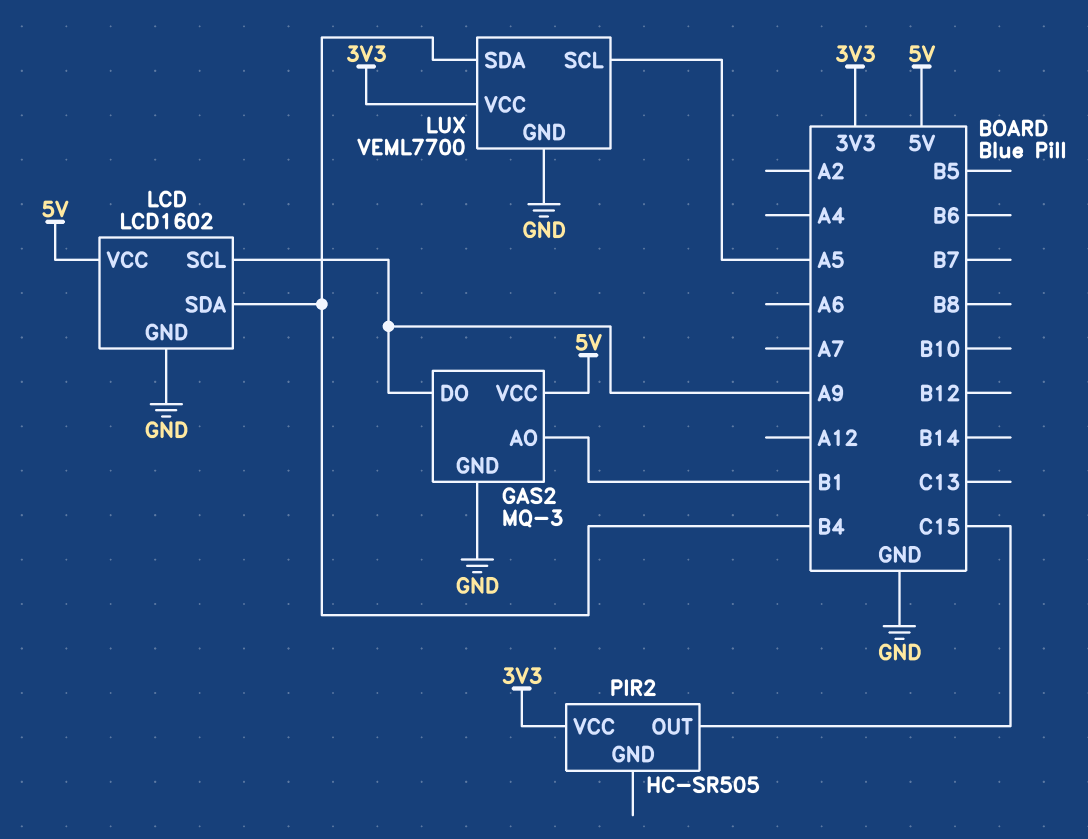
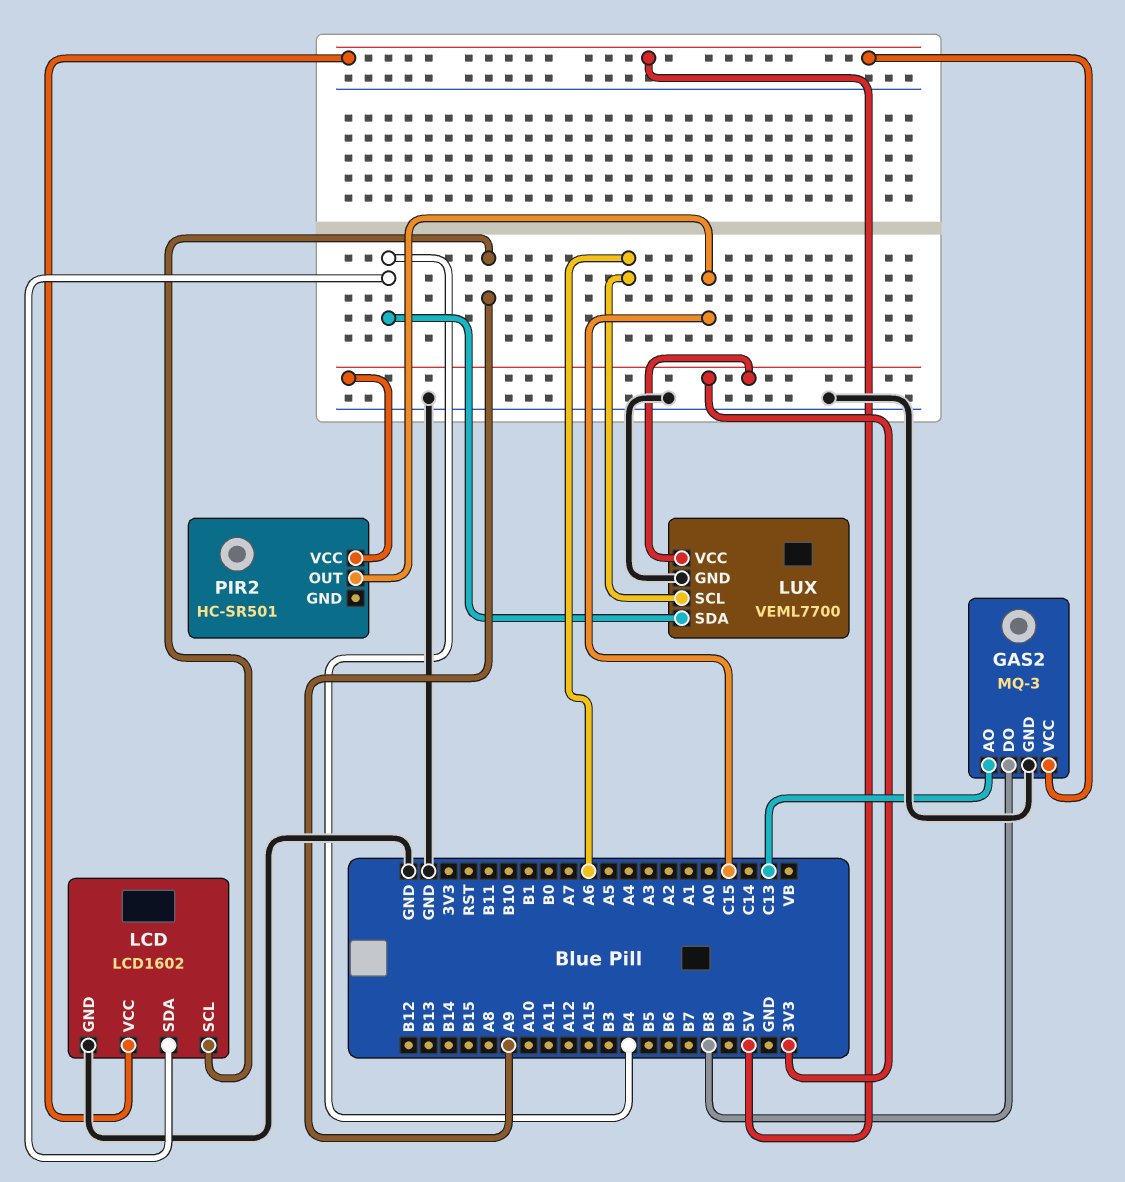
GAS2 pin AO: B1 -> C13
GAS2 pin DO: A9 -> B8
LUX pin SCL: A5 -> A6
PIR2: HC-SR505 -> HC-SR501

